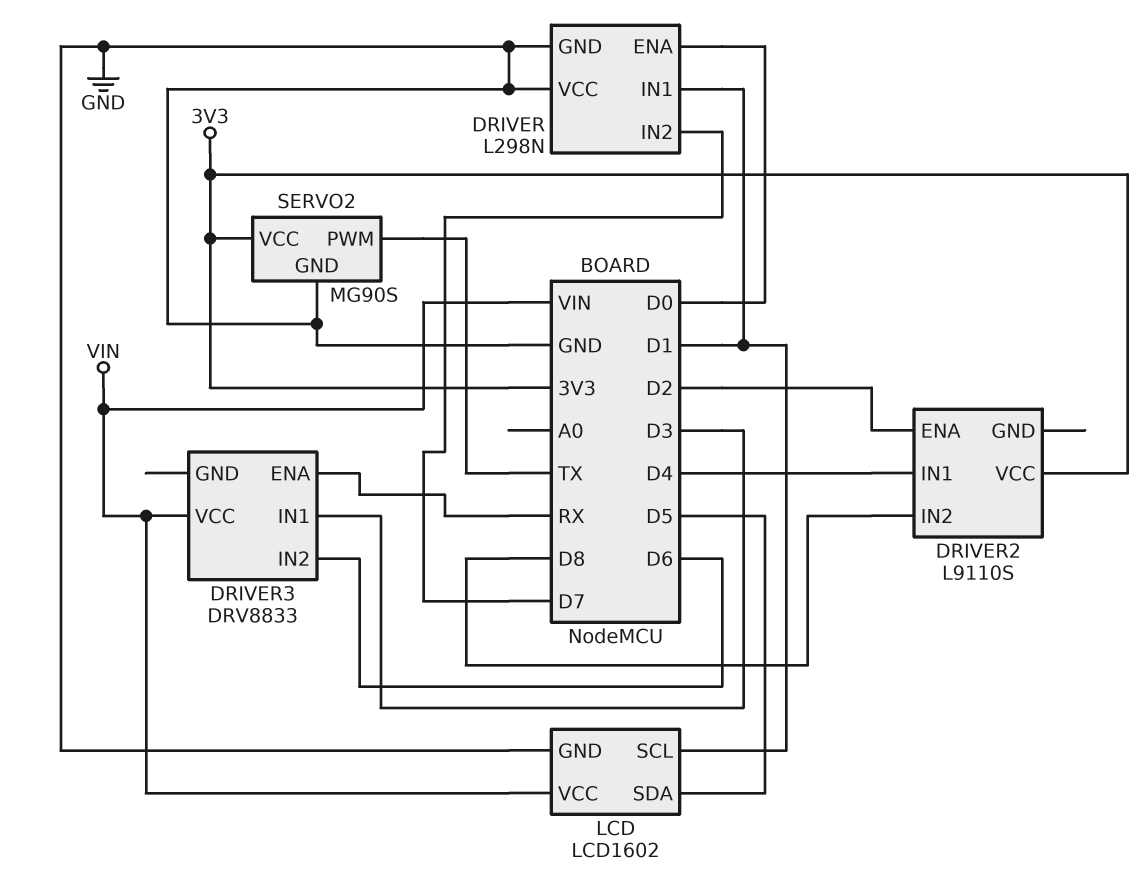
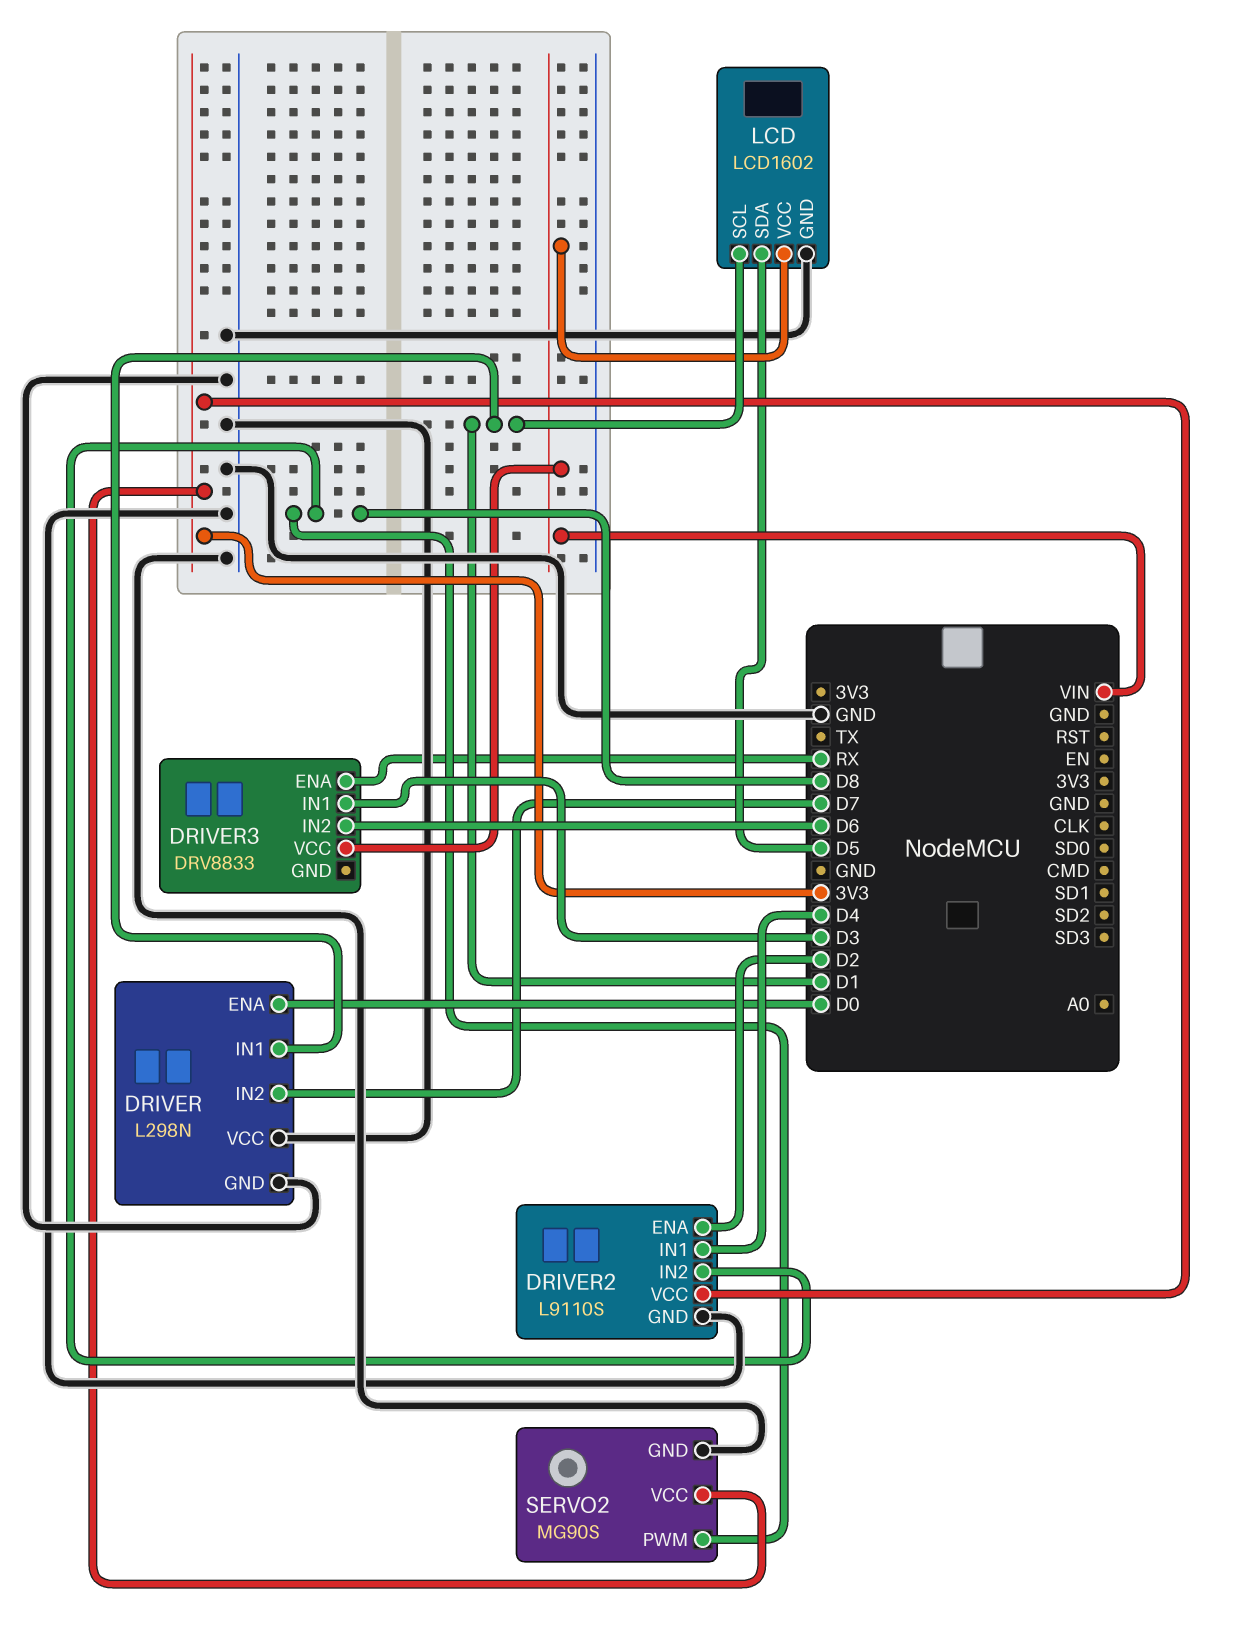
DRIVER2 pin GND: none -> GND
SERVO2 pin PWM: TX -> D8

